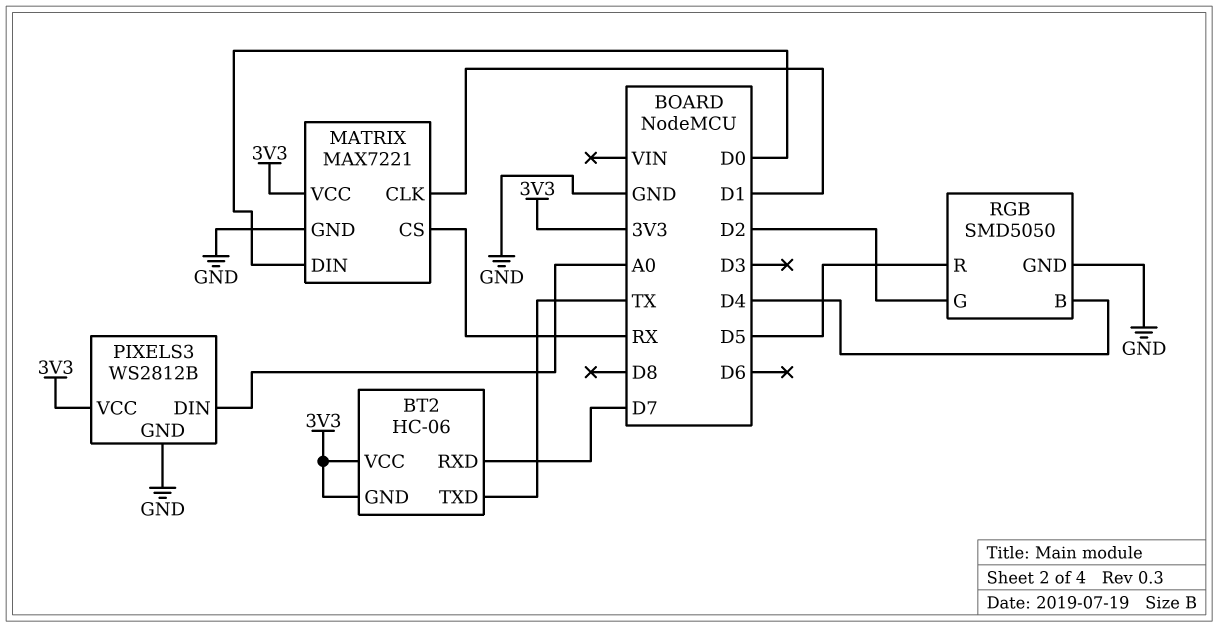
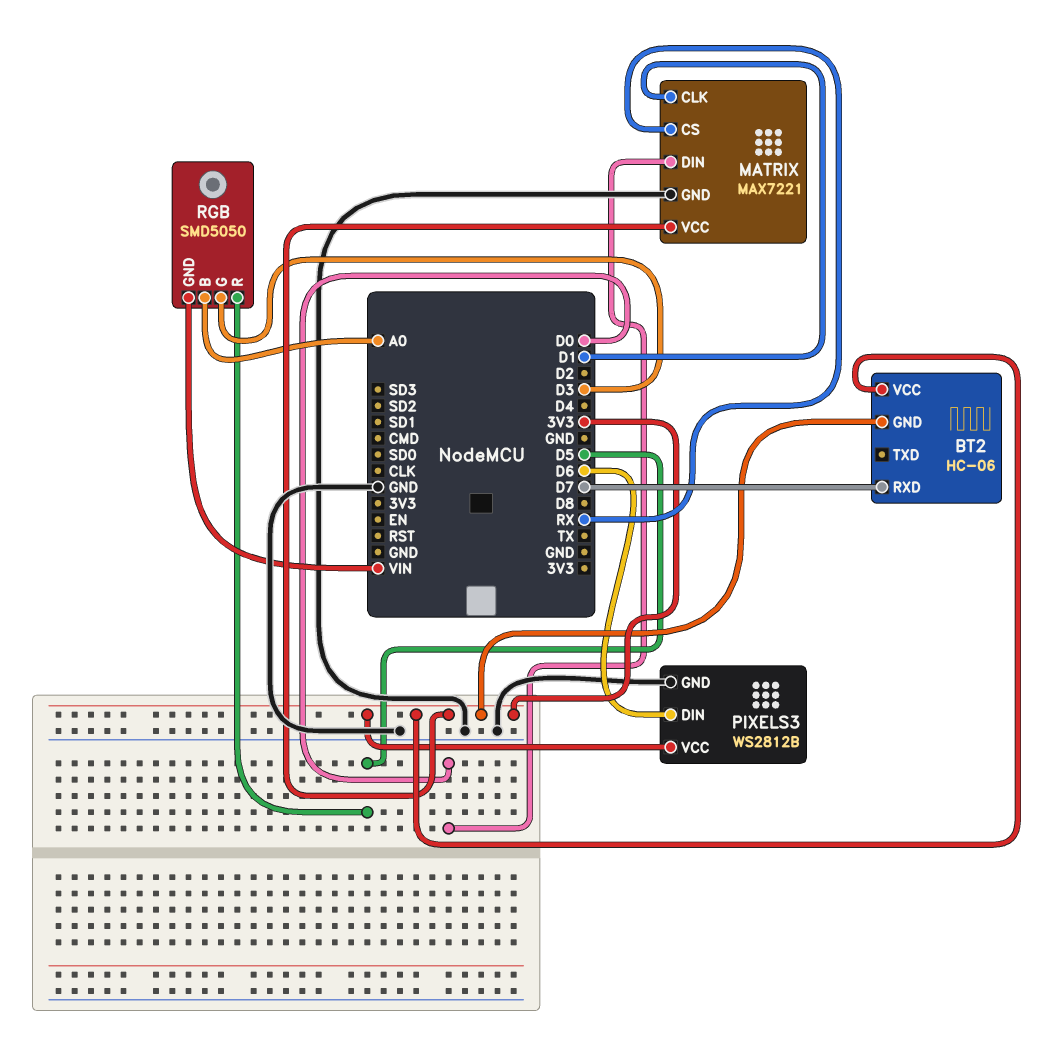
BT2 pin TXD: TX -> none
PIXELS3 pin DIN: A0 -> D6
RGB pin B: D4 -> A0
RGB pin G: D2 -> D3
RGB pin GND: GND -> VIN

